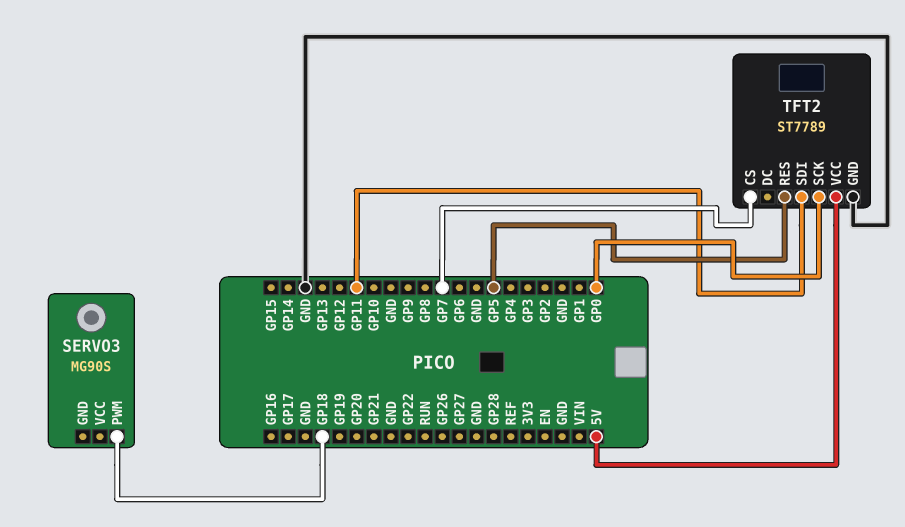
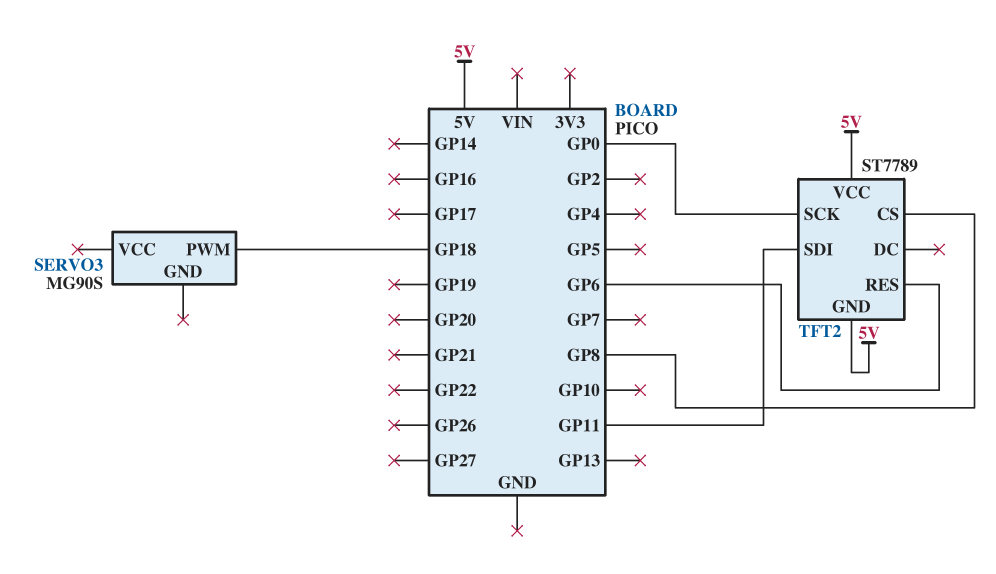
TFT2 pin CS: GP7 -> GP8
TFT2 pin GND: GND -> 5V
TFT2 pin RES: GP5 -> GP6

